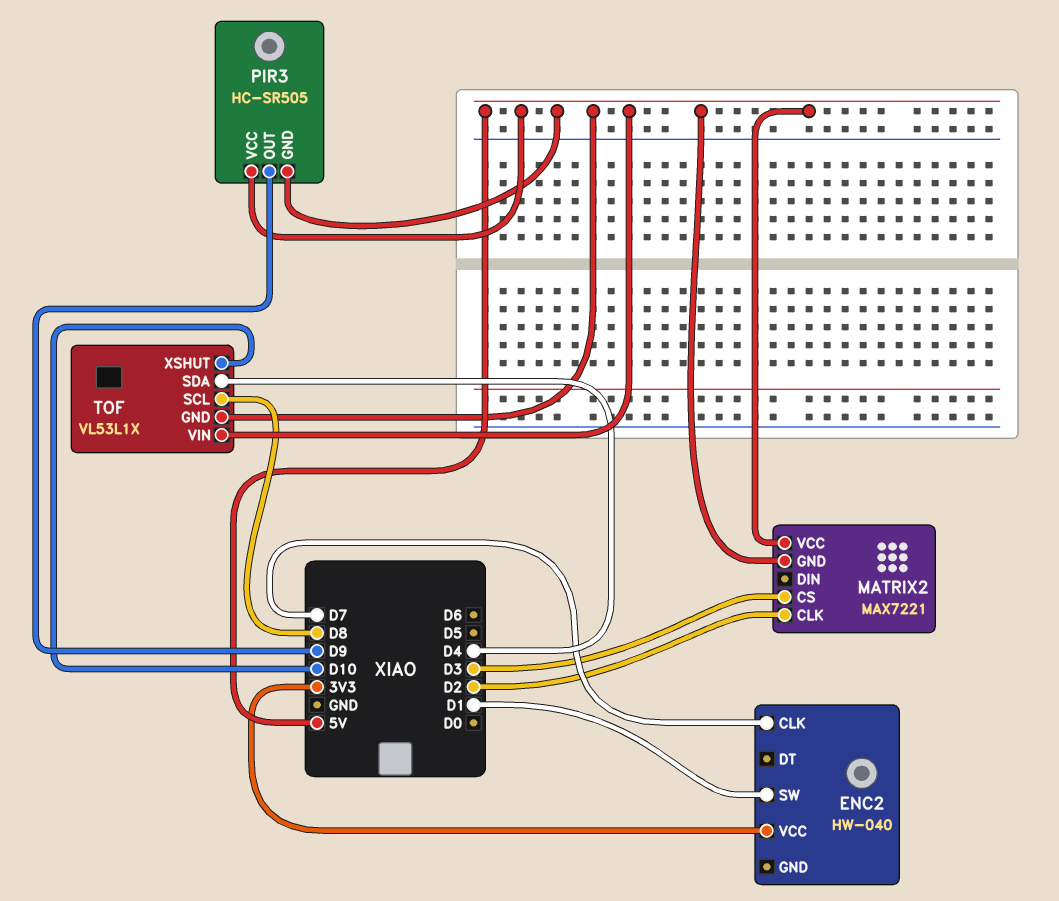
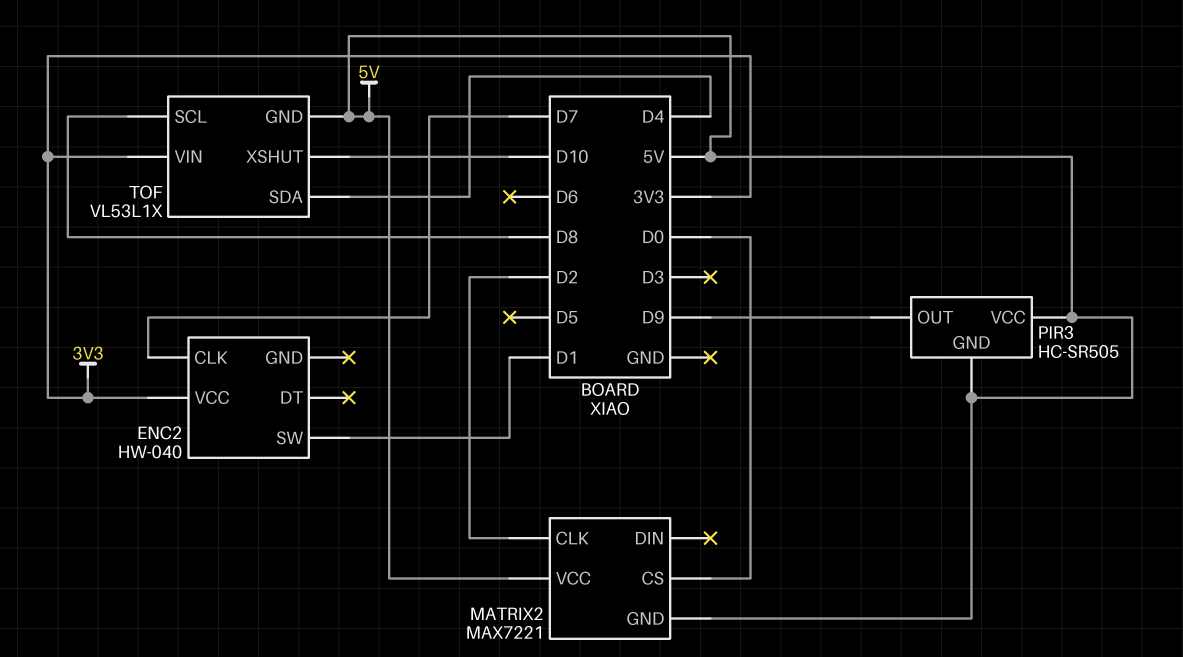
MATRIX2 pin CS: D3 -> D0
TOF pin VIN: 5V -> 3V3

